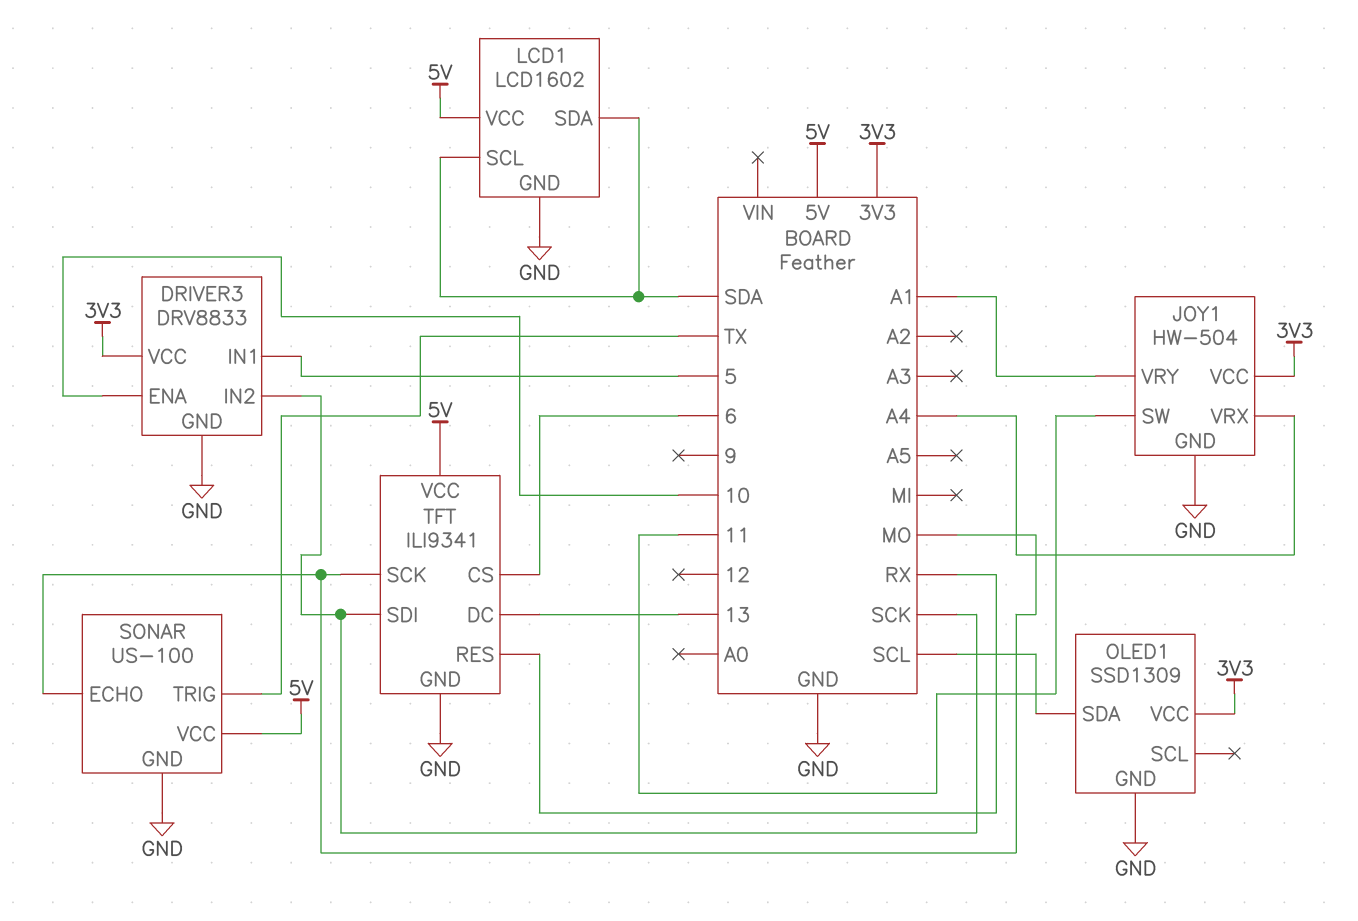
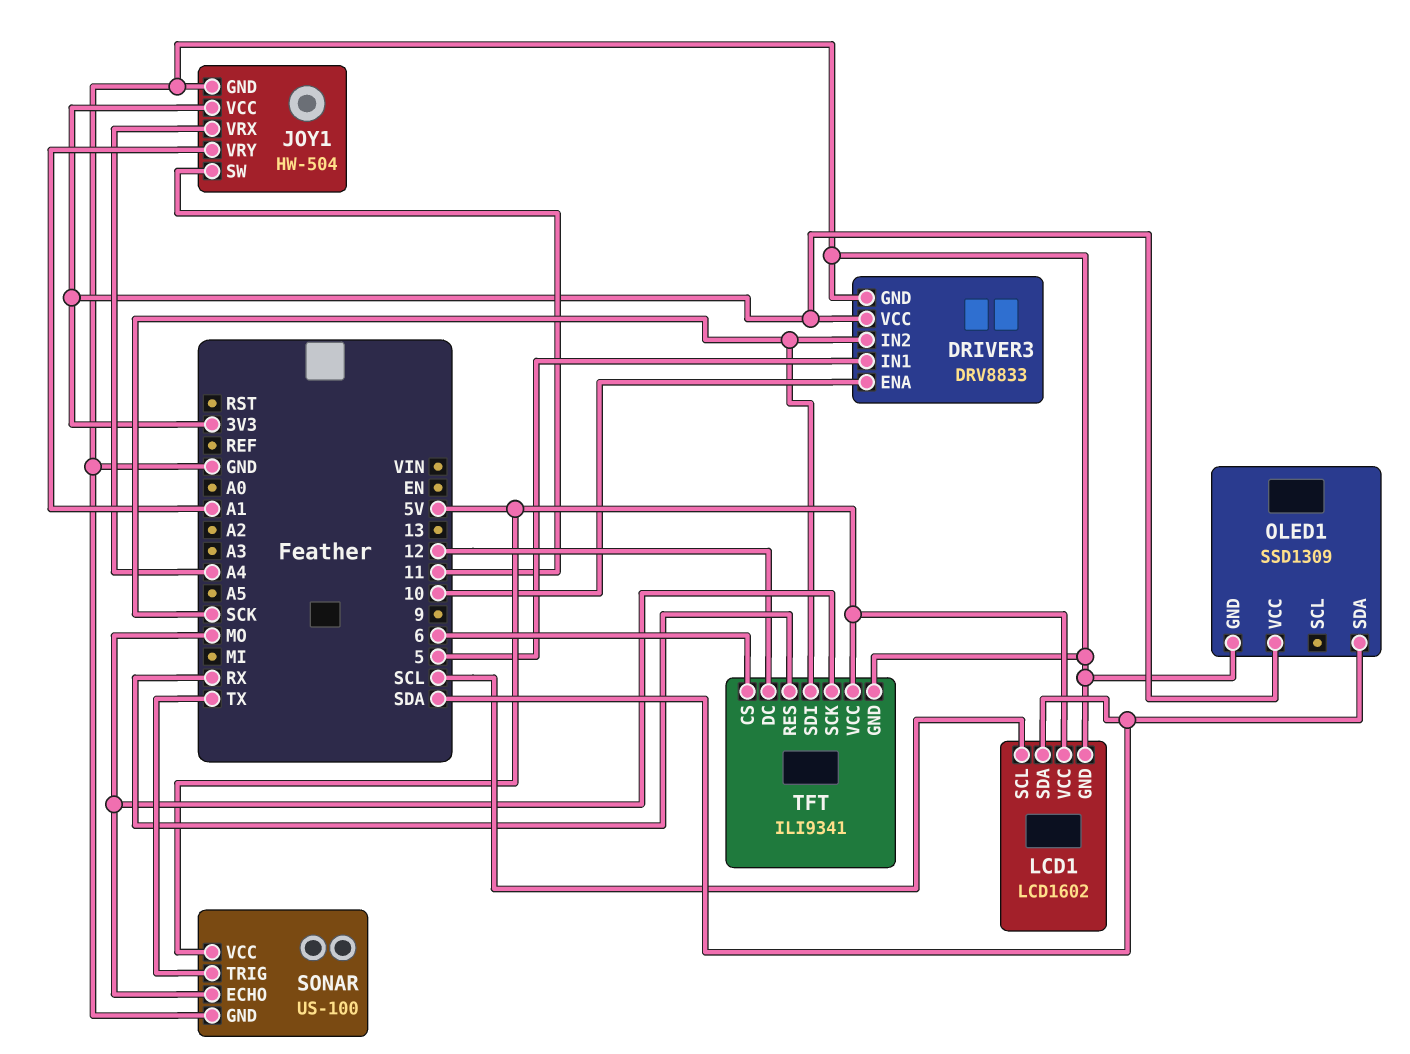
LCD1 pin SCL: SDA -> SCL
OLED1 pin SDA: SCL -> SDA
TFT pin DC: 13 -> 12

